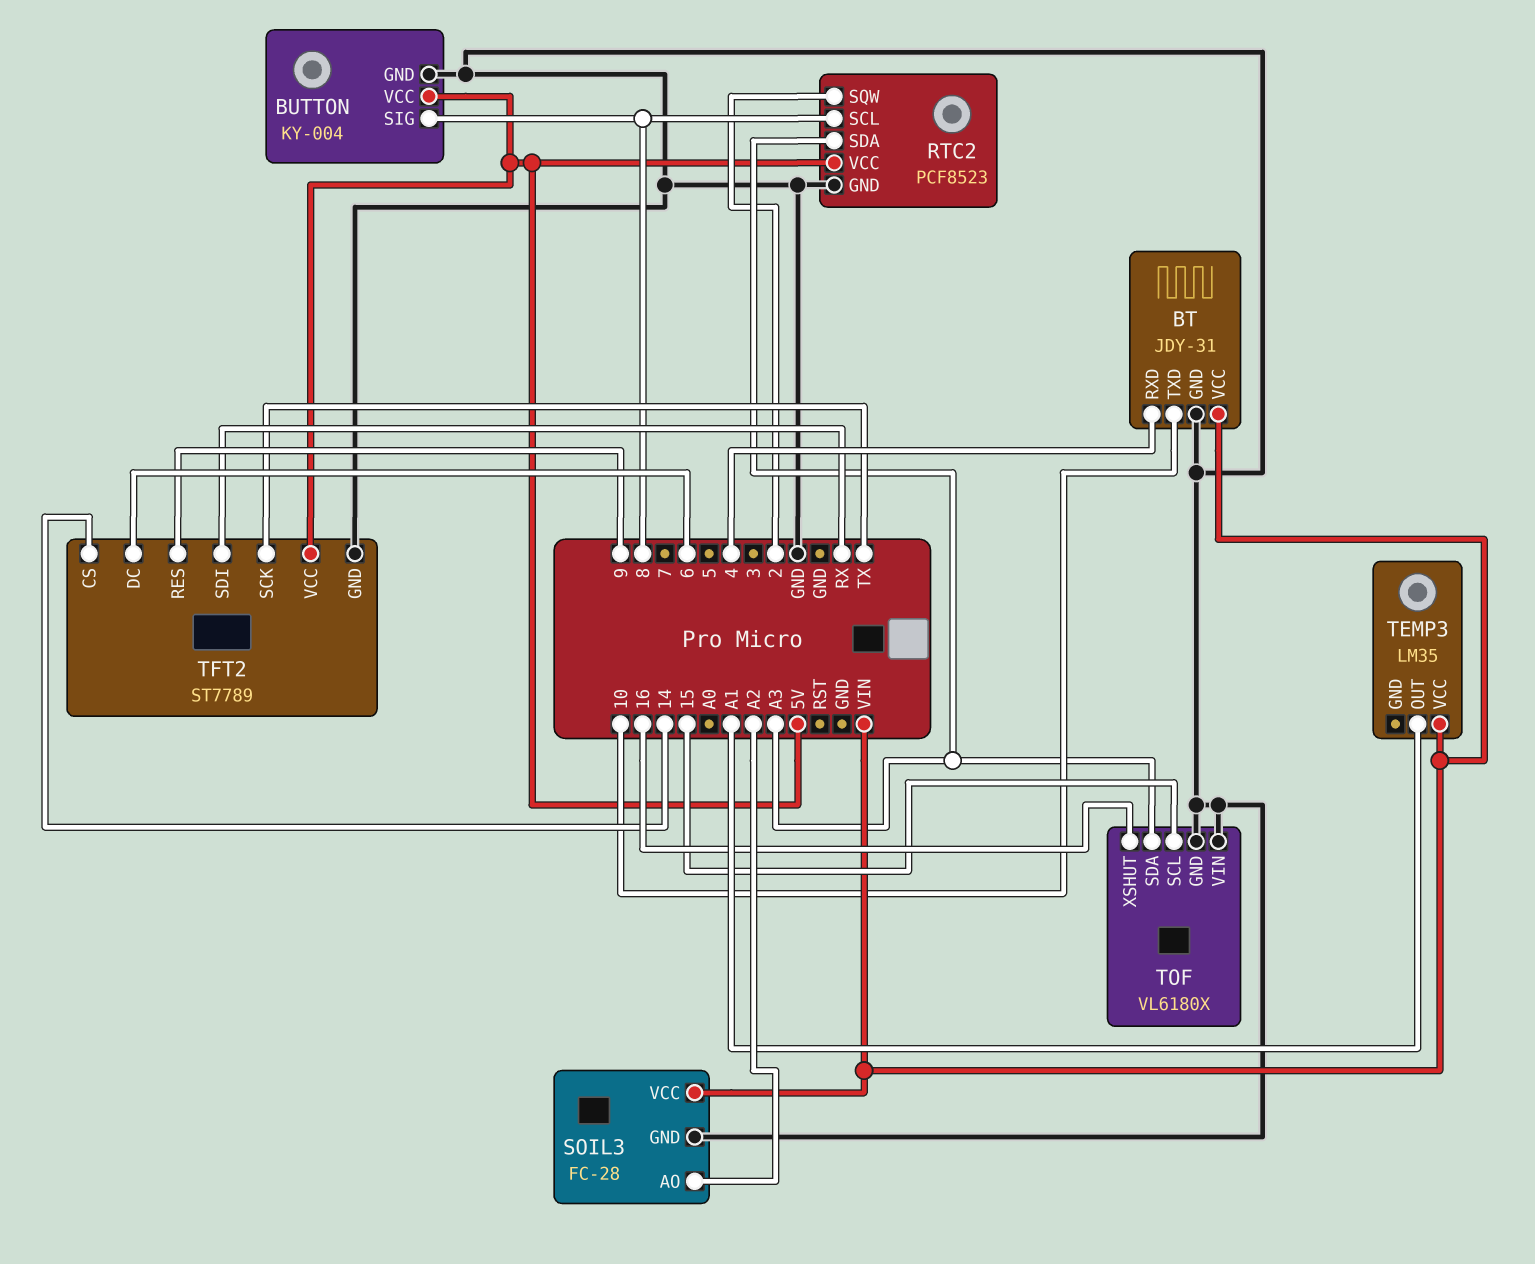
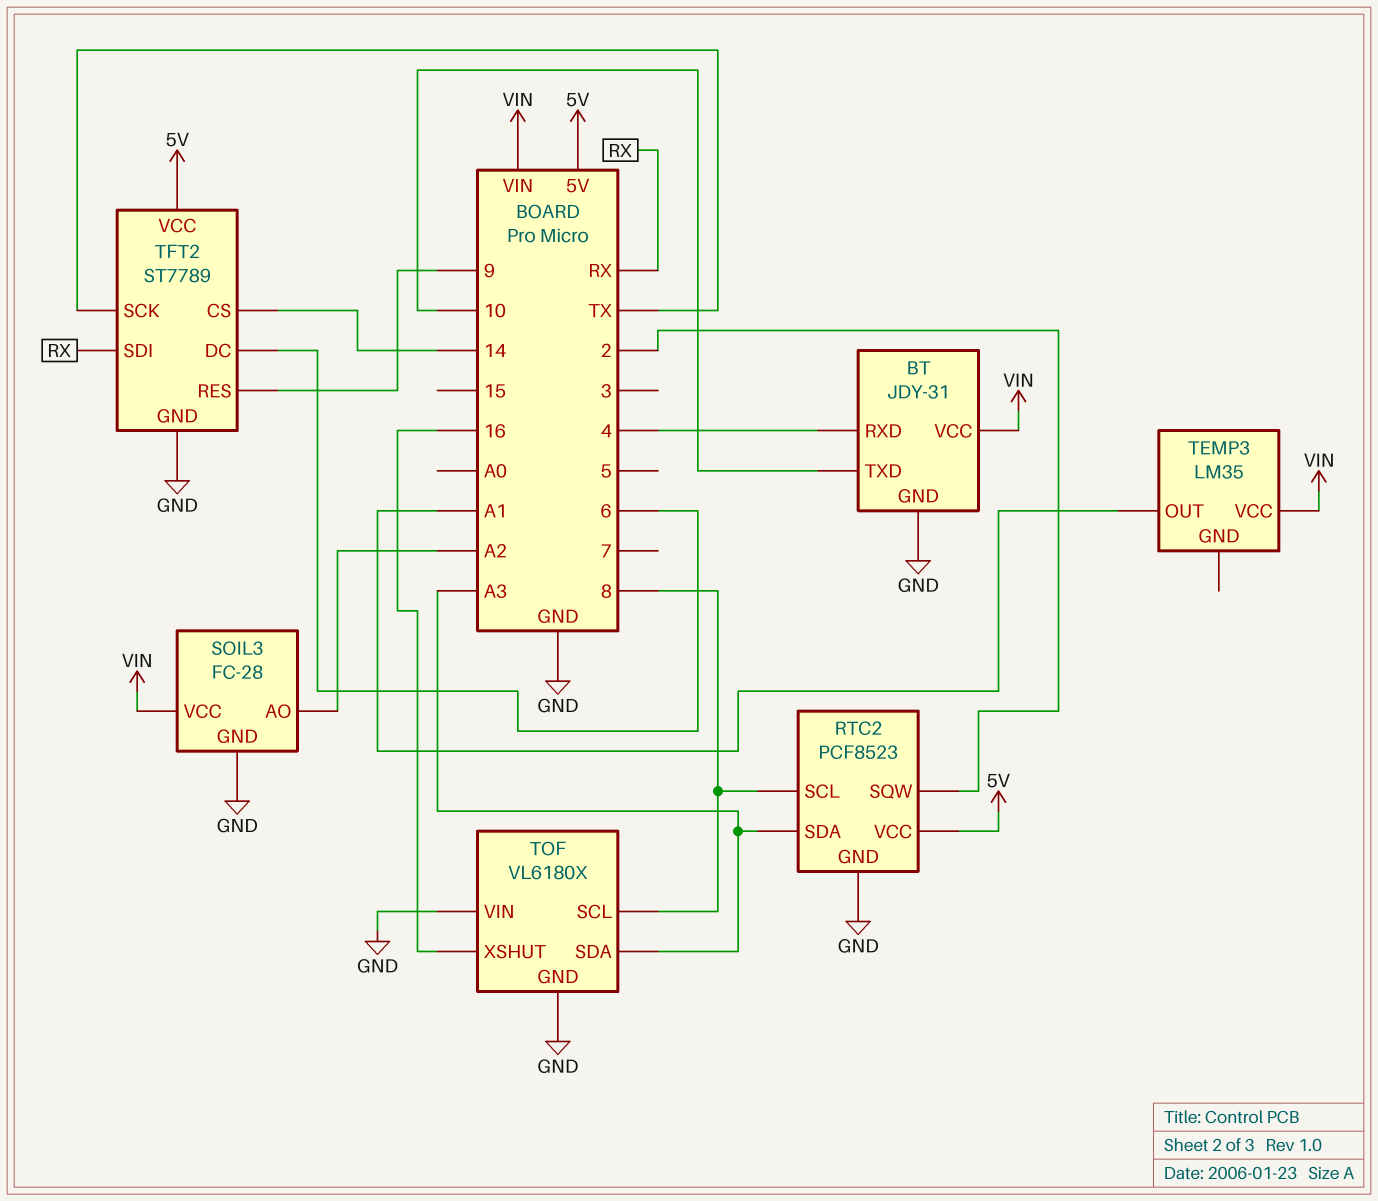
BUTTON: KY-004 -> none
BUTTON pin GND: GND -> none
BUTTON pin SIG: 8 -> none
BUTTON pin VCC: 5V -> none
TOF pin SCL: 15 -> 8

